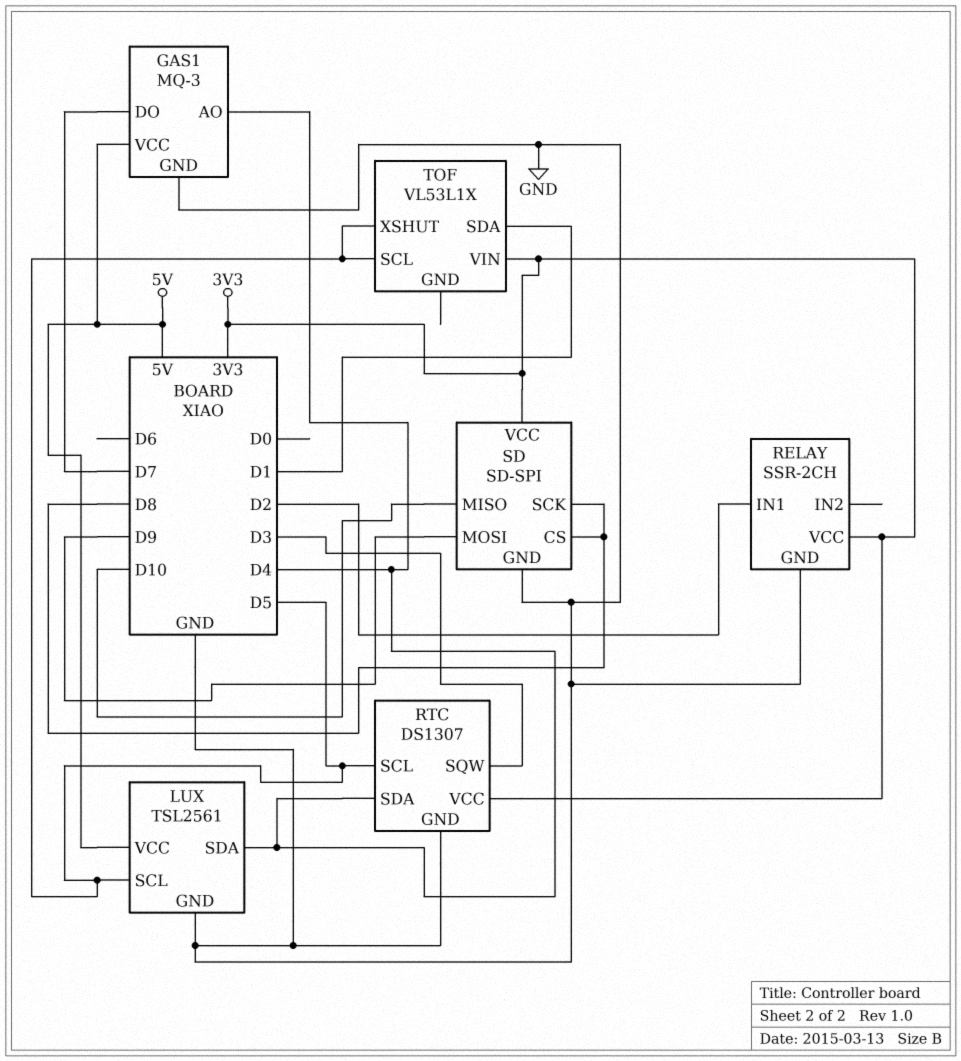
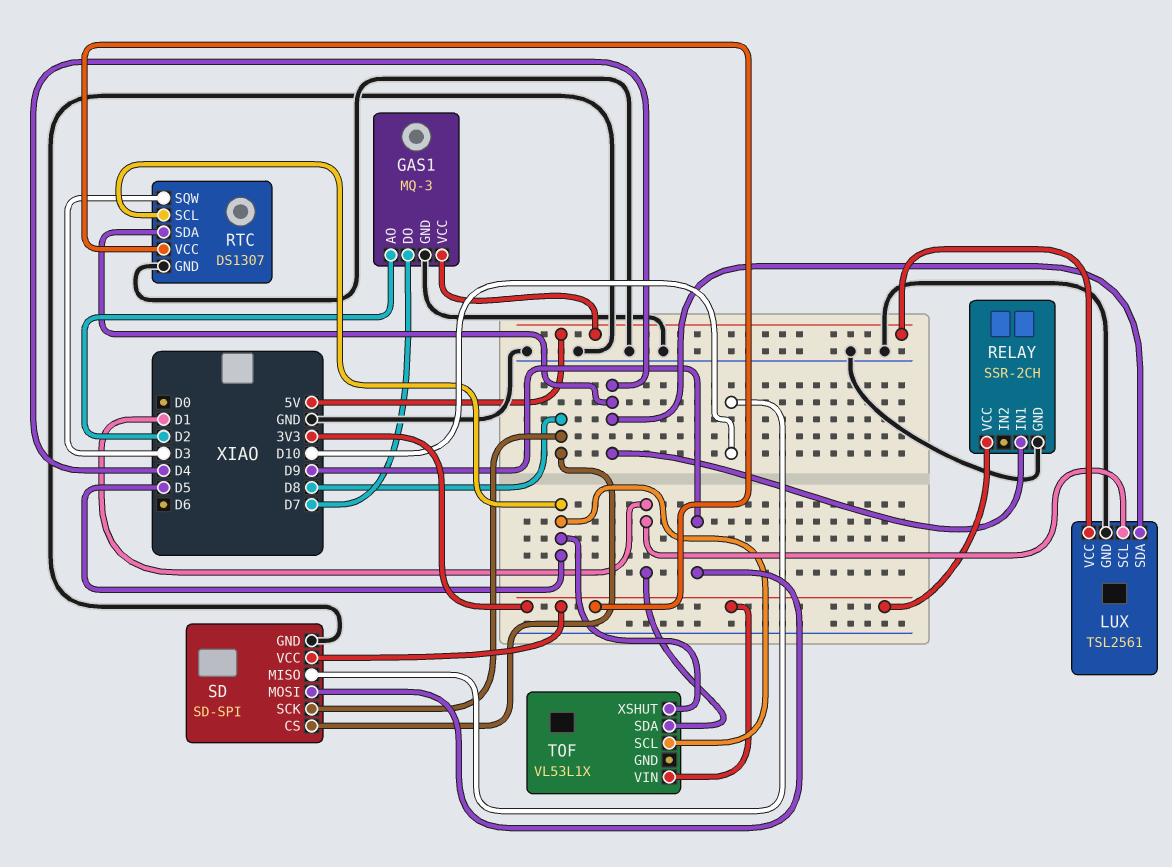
GAS1 pin AO: D4 -> D2
LUX pin SCL: D5 -> D1
RELAY pin IN1: D2 -> D4

